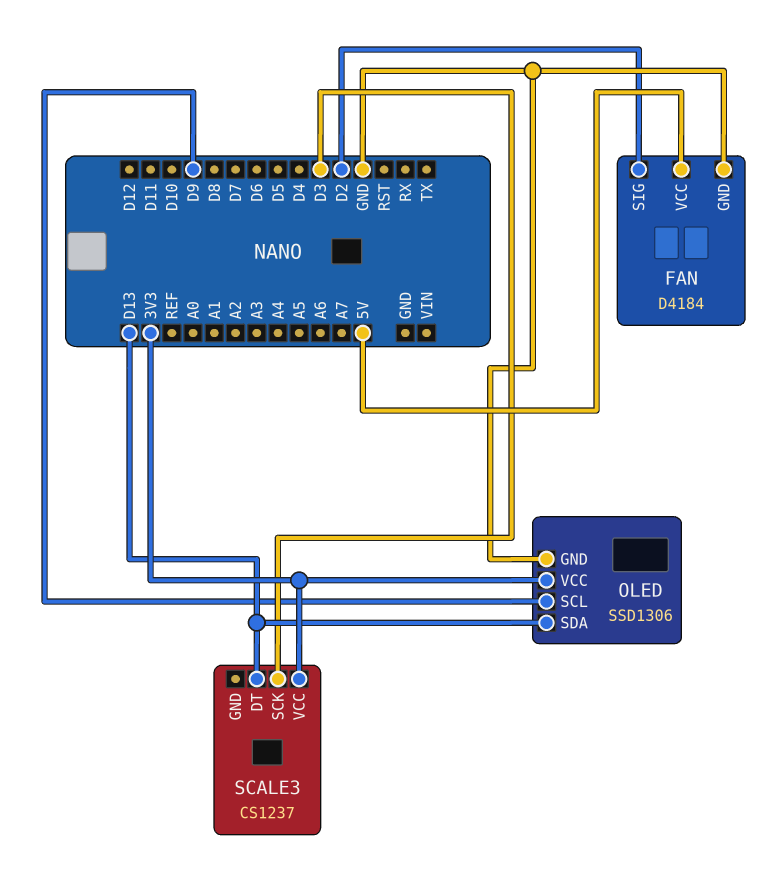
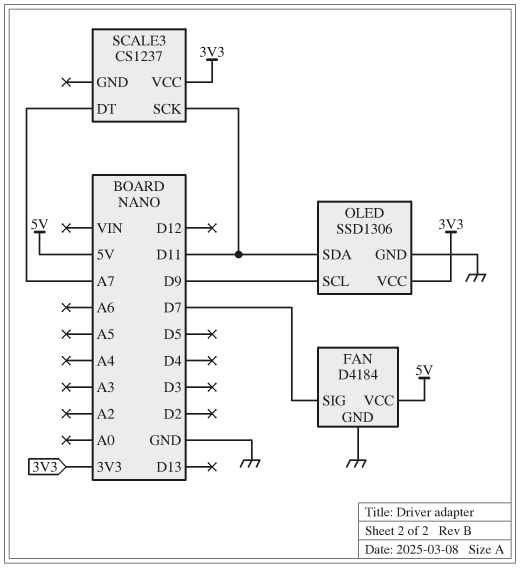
FAN pin SIG: D2 -> D7
OLED pin SDA: D13 -> D11
SCALE3 pin DT: D13 -> A7
SCALE3 pin SCK: D3 -> D11

